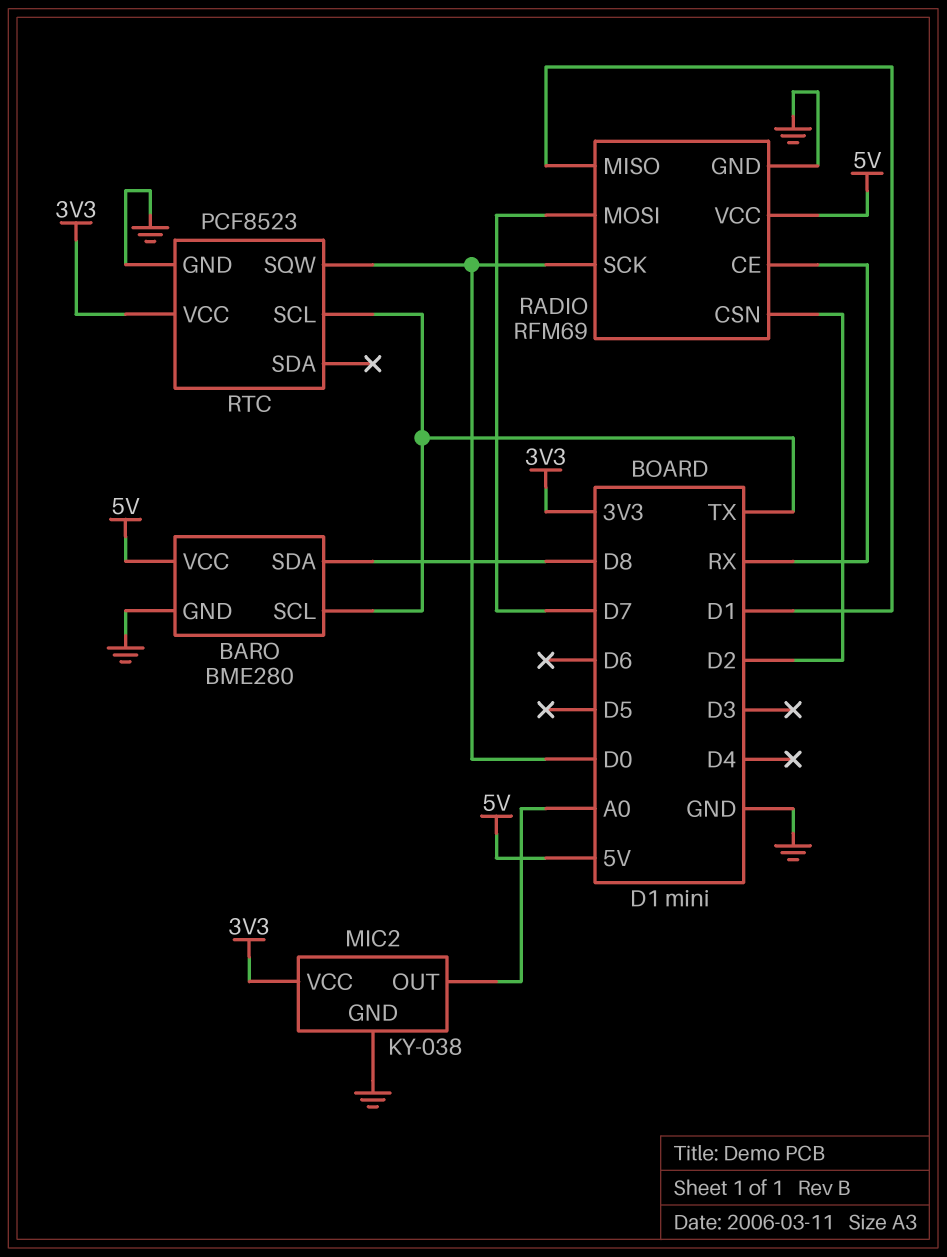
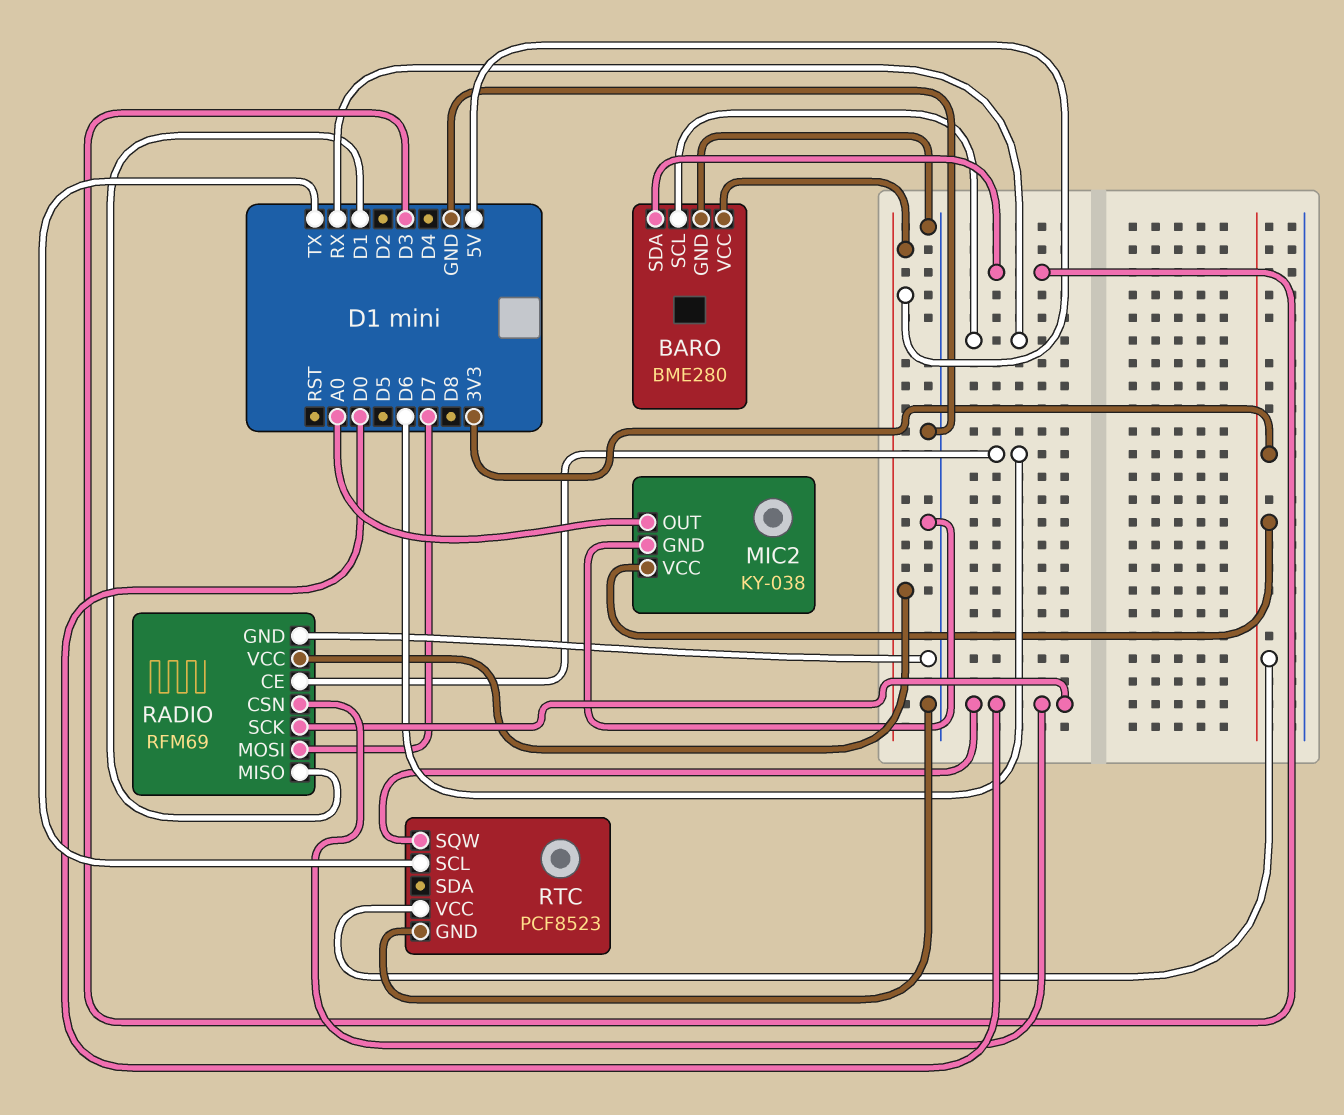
BARO pin SCL: TX -> RX
BARO pin SDA: D8 -> D3
RADIO pin CE: RX -> D6
RADIO pin CSN: D2 -> D0

